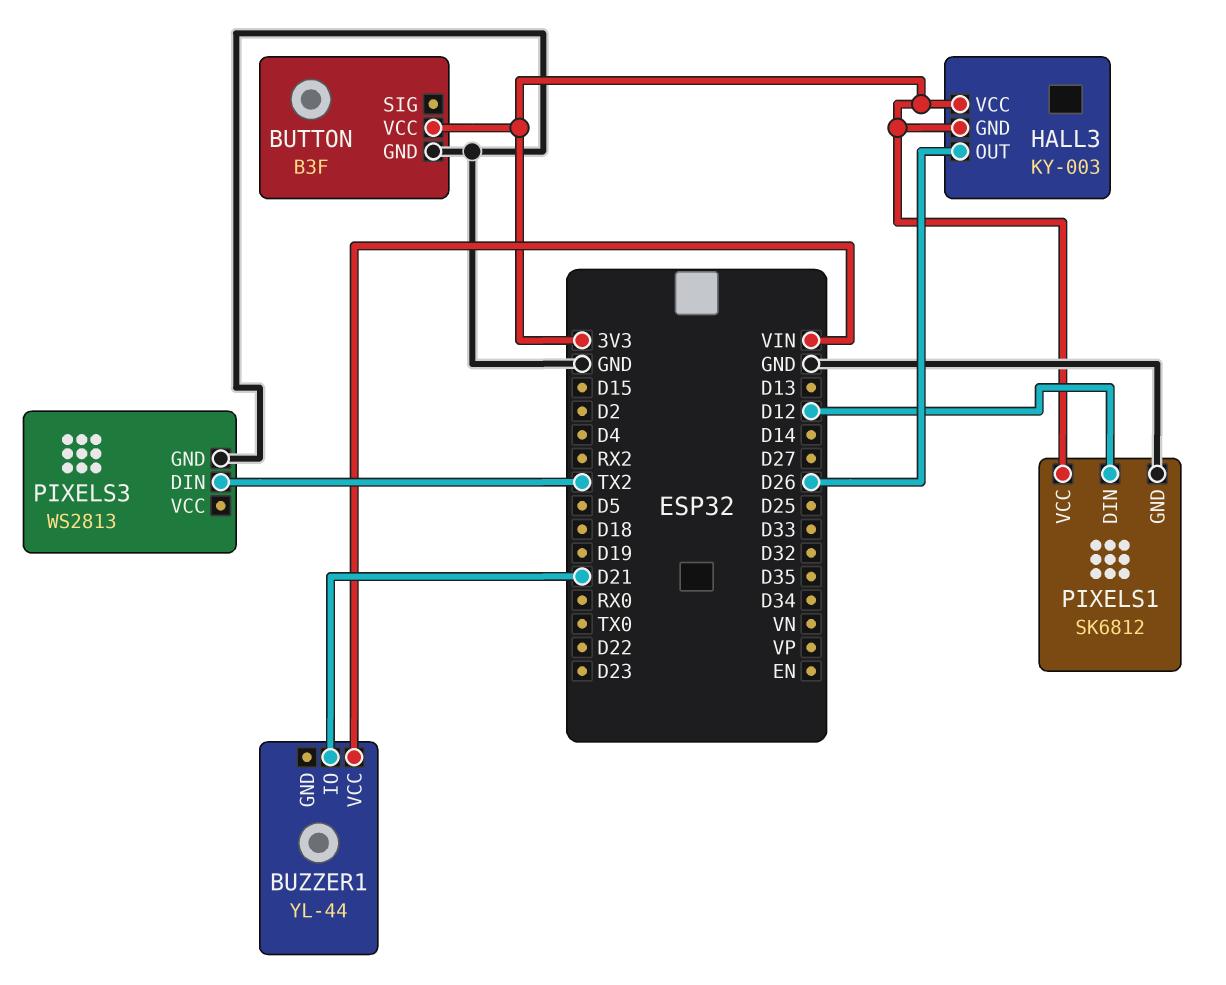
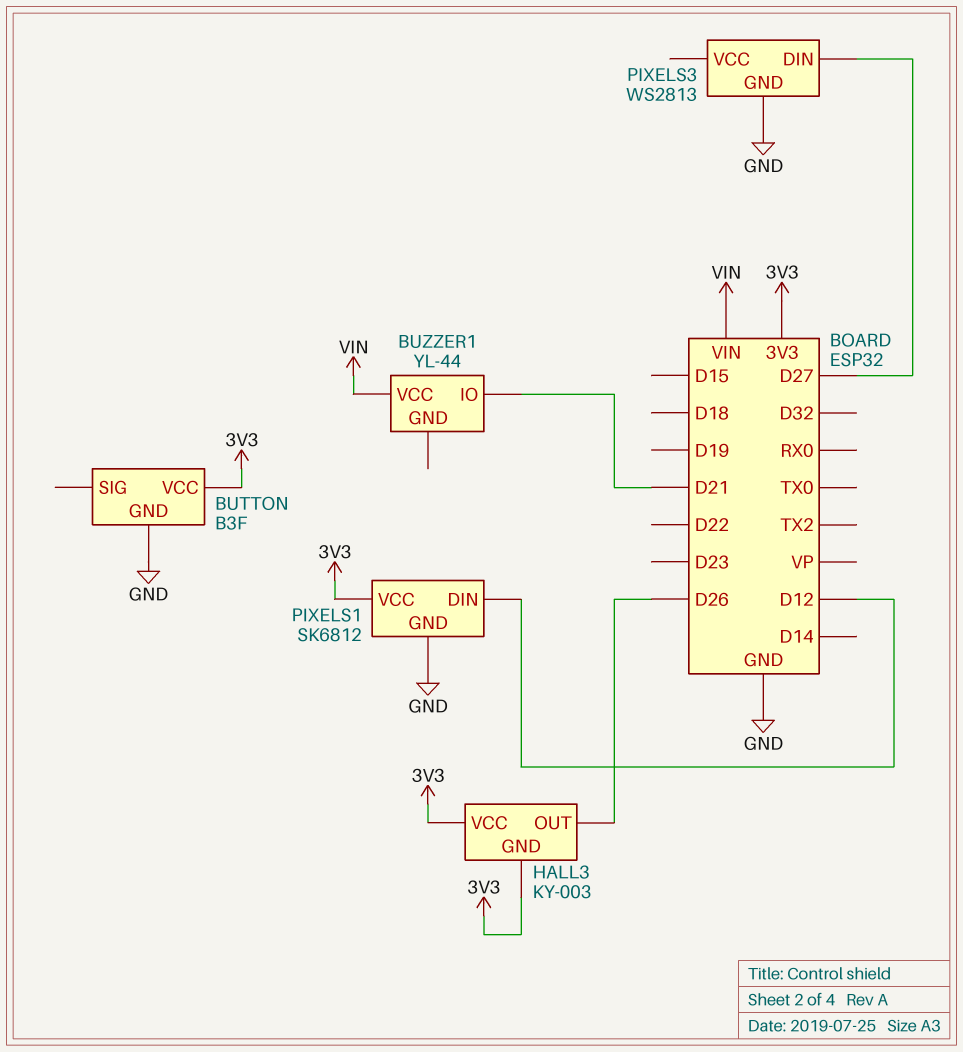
PIXELS3 pin DIN: TX2 -> D27

